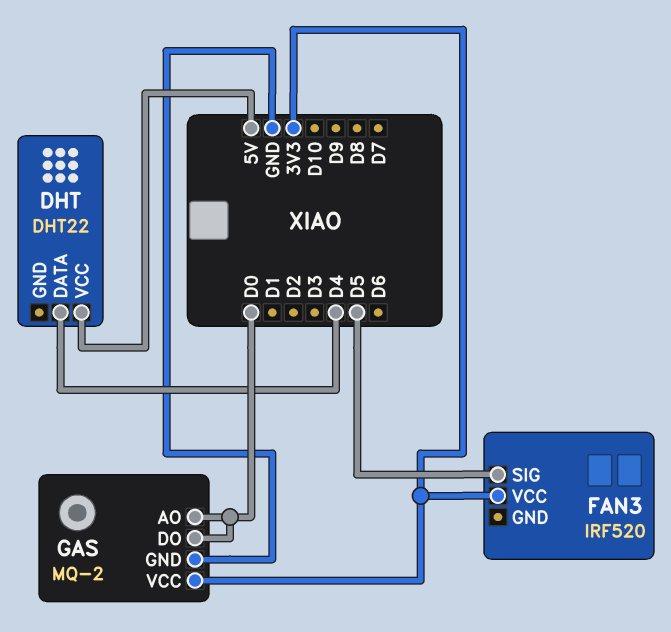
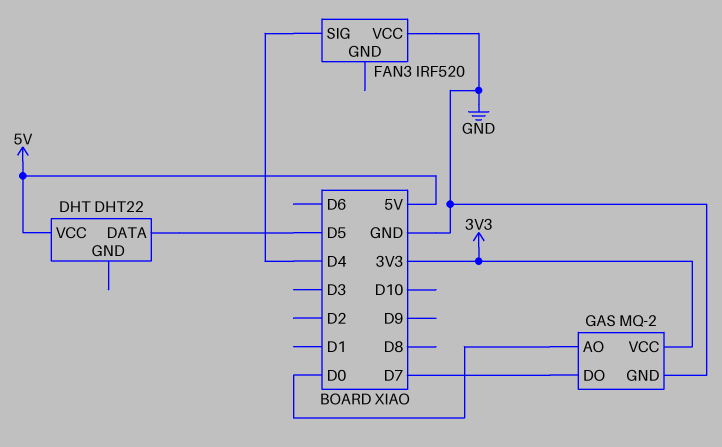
DHT pin DATA: D4 -> D5
FAN3 pin SIG: D5 -> D4
FAN3 pin VCC: 3V3 -> GND
GAS pin DO: D0 -> D7

